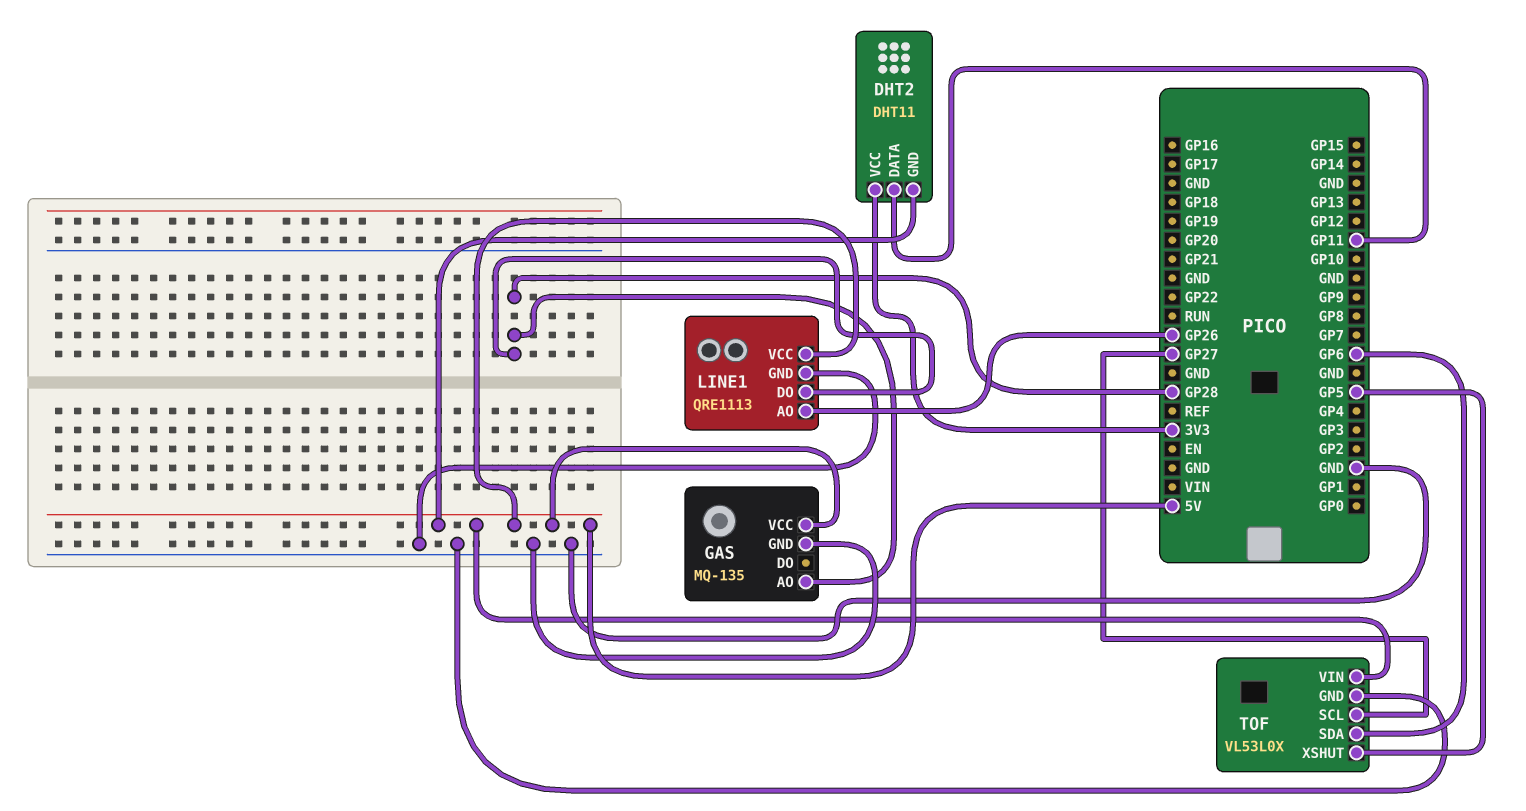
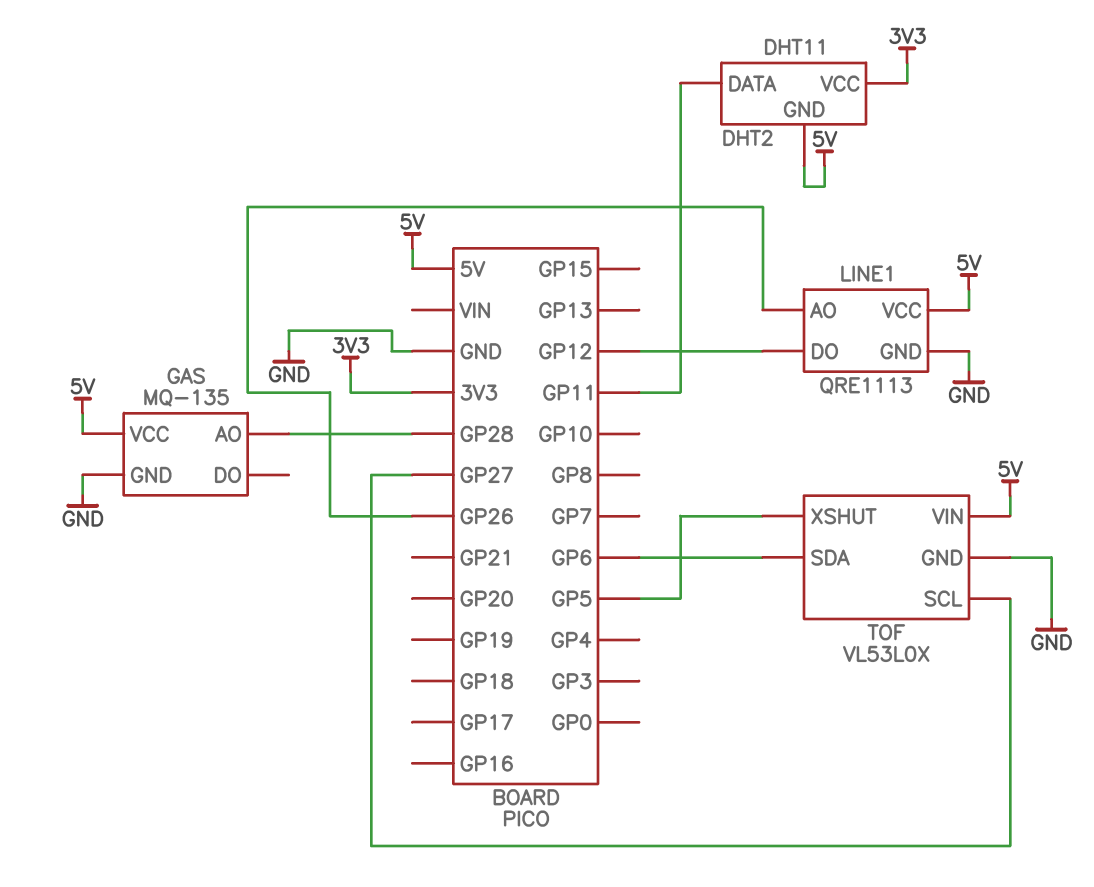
LINE1 pin DO: GP28 -> GP12

